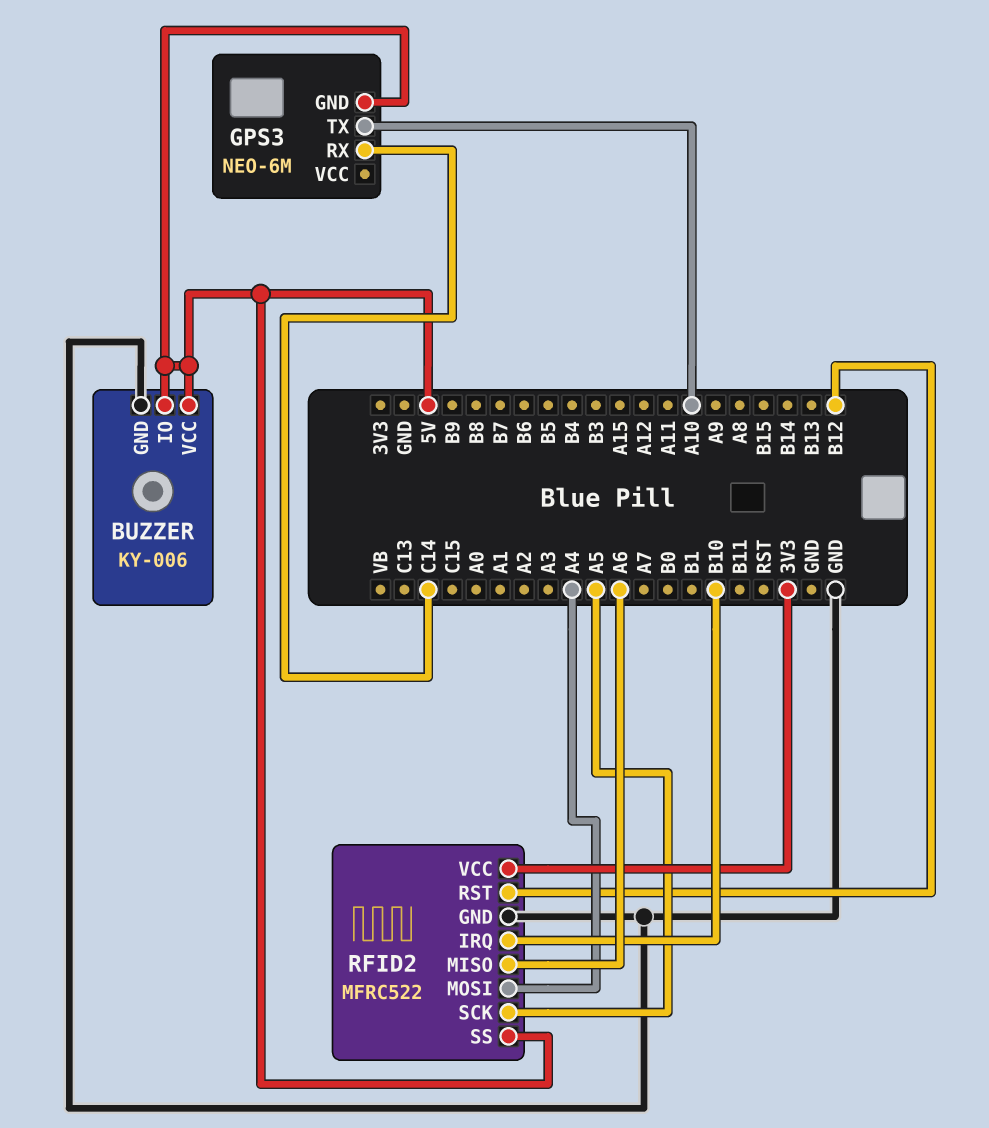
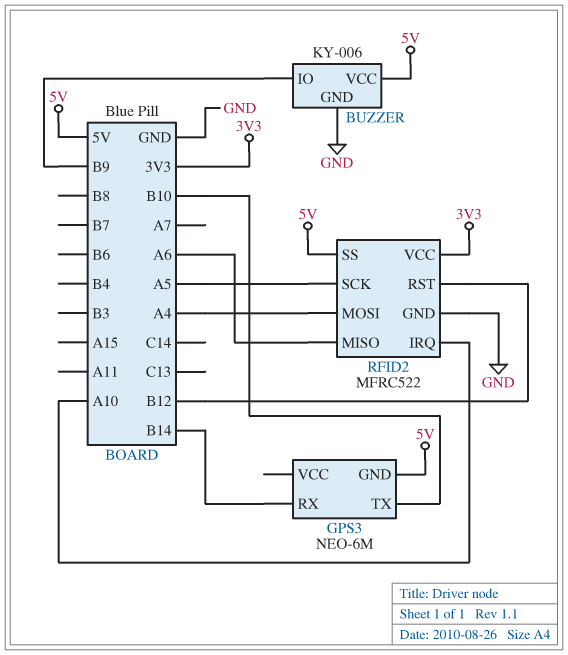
BUZZER pin IO: 5V -> B9
GPS3 pin RX: C14 -> B14
GPS3 pin TX: A10 -> B10
RFID2 pin IRQ: B10 -> A10

